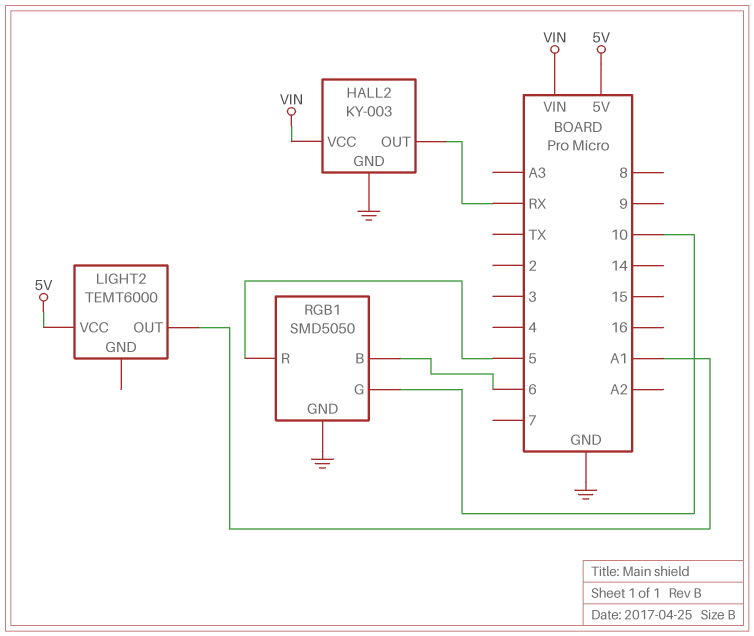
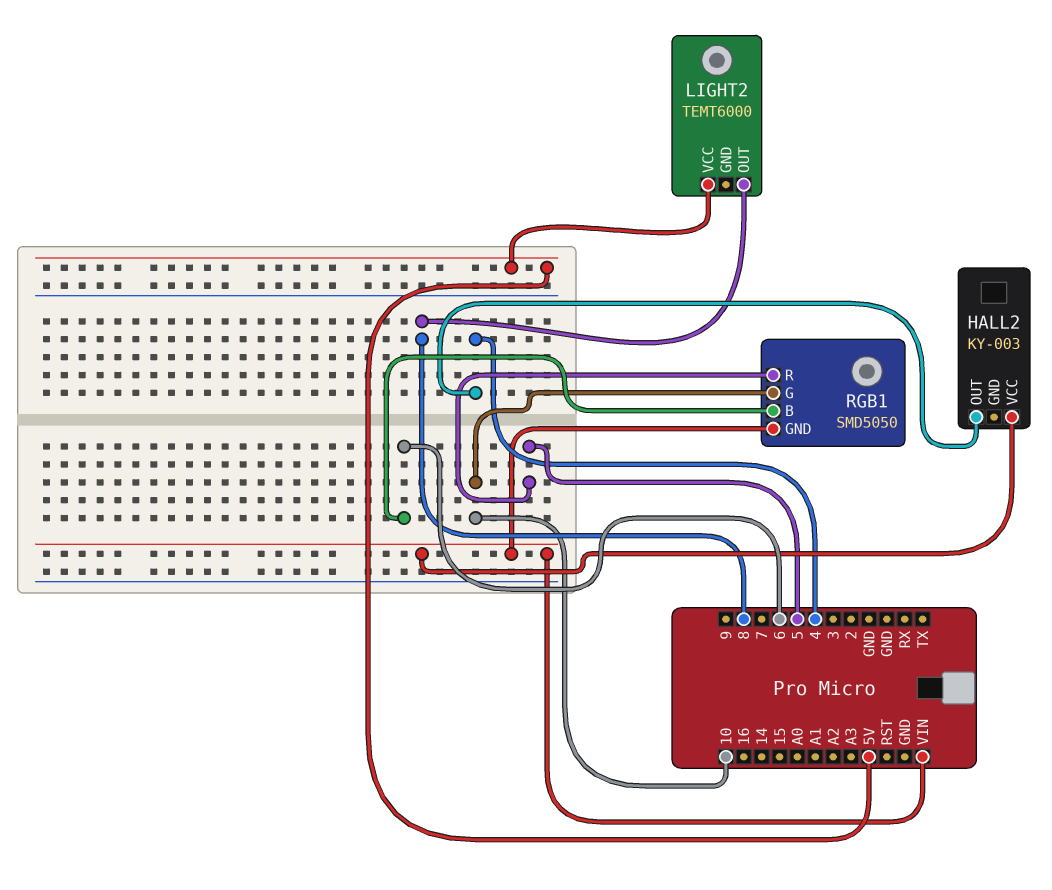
HALL2 pin GND: GND -> none
HALL2 pin OUT: RX -> 4
LIGHT2 pin OUT: A1 -> 8
RGB1 pin GND: GND -> VIN

